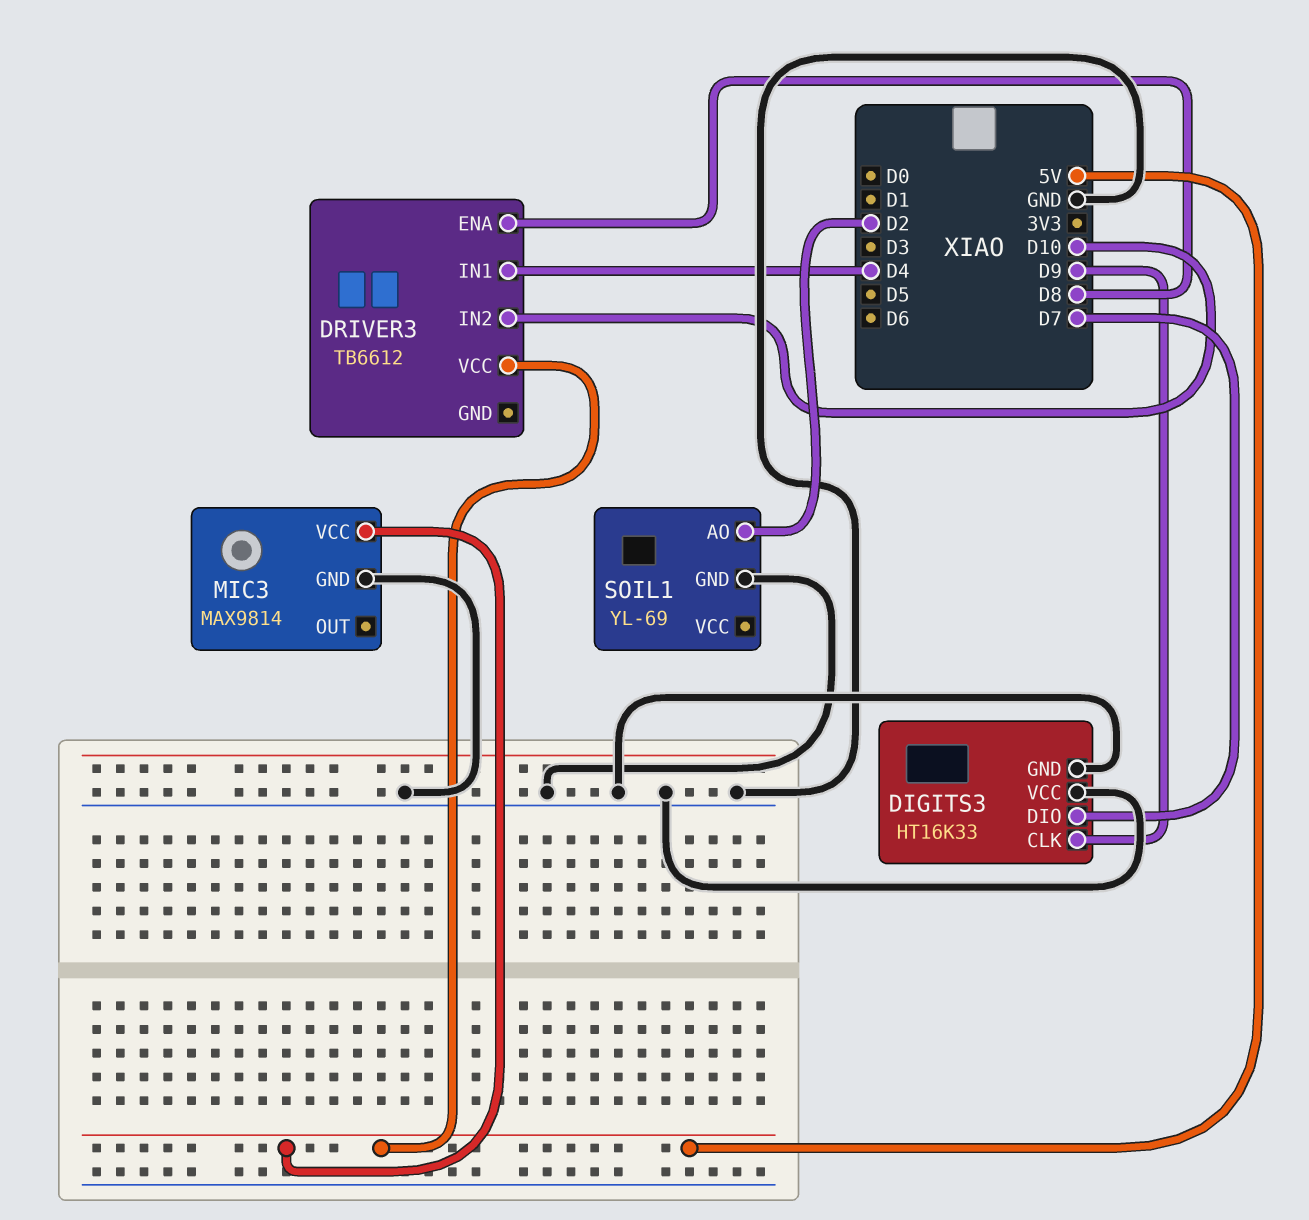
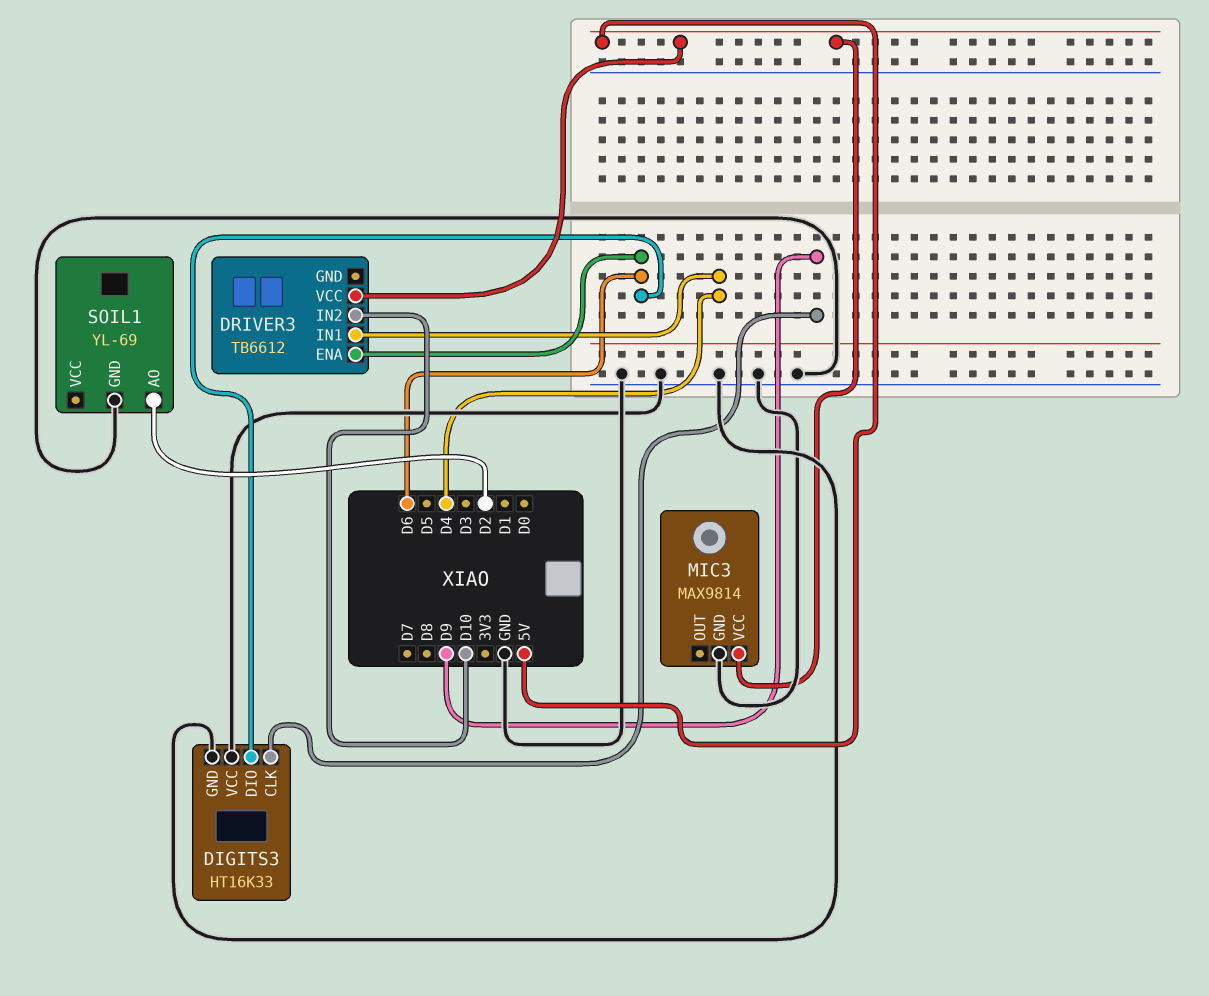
DIGITS3 pin DIO: D7 -> D6
DRIVER3 pin ENA: D8 -> D6

